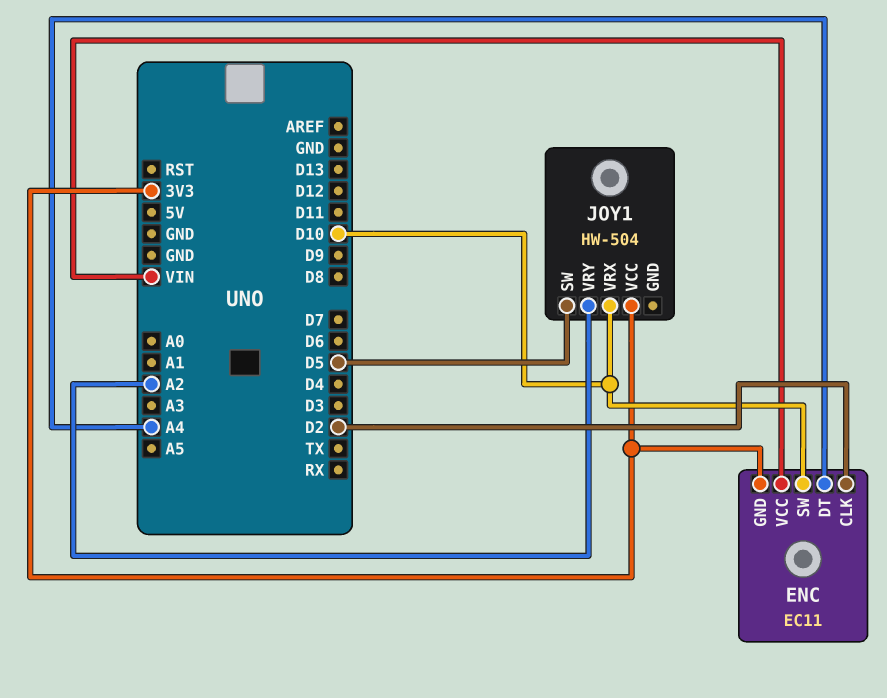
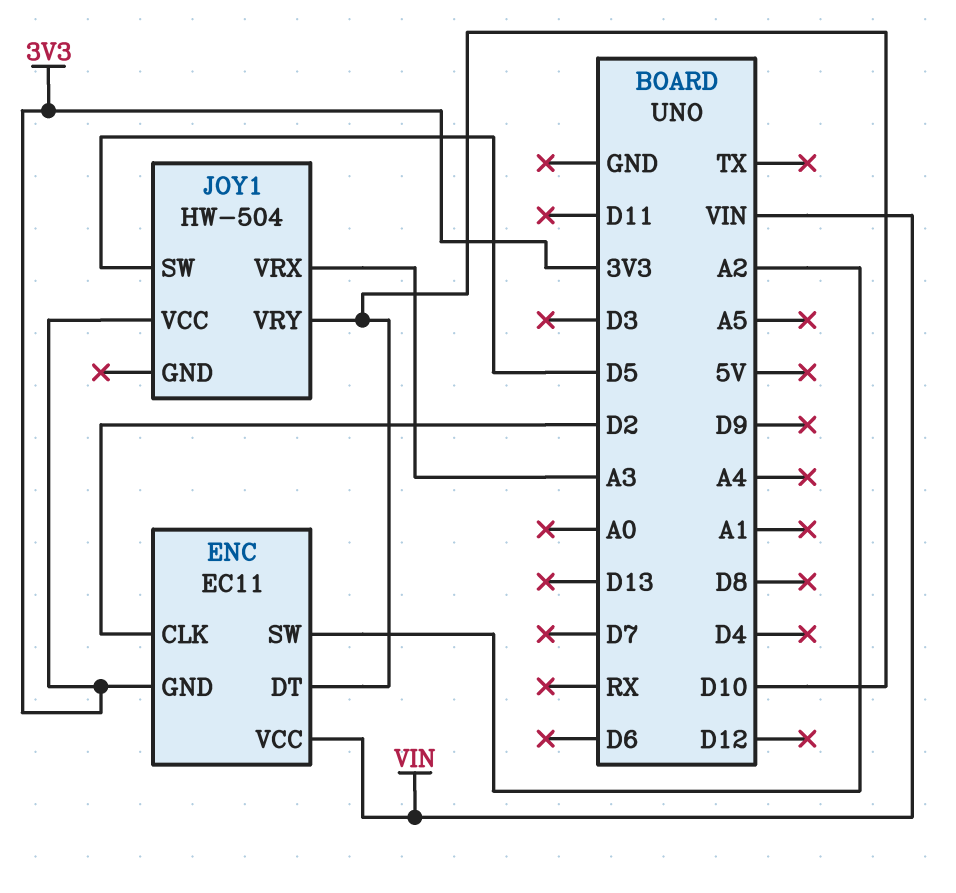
ENC pin DT: A4 -> D10
ENC pin SW: D10 -> A2
JOY1 pin VRX: D10 -> A3
JOY1 pin VRY: A2 -> D10

